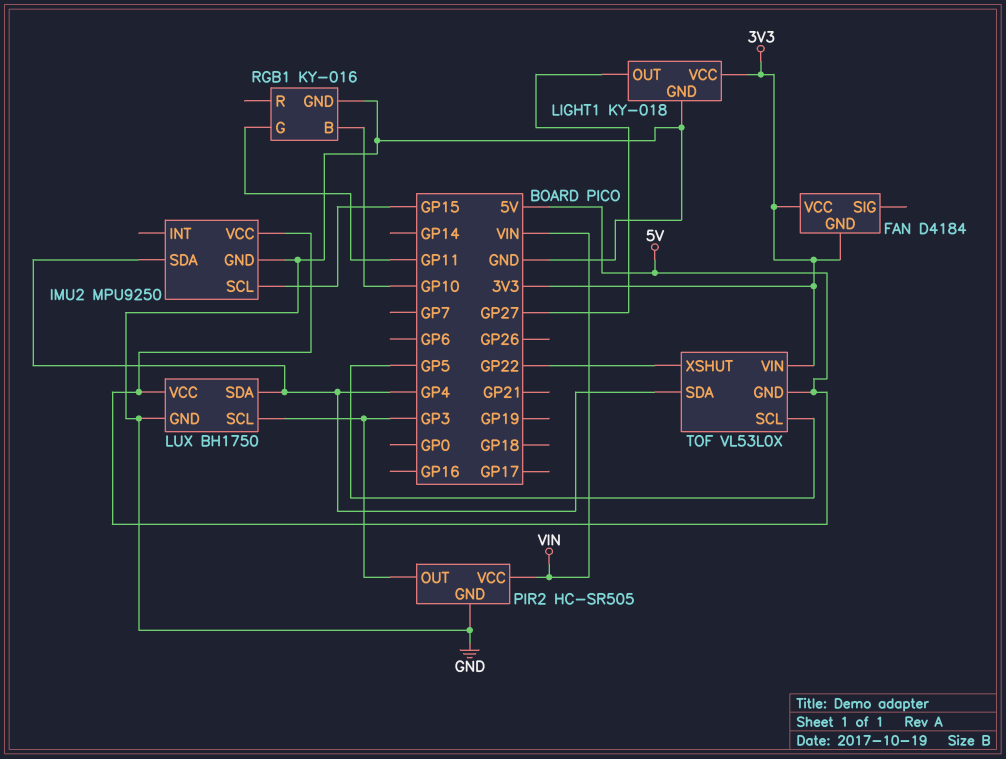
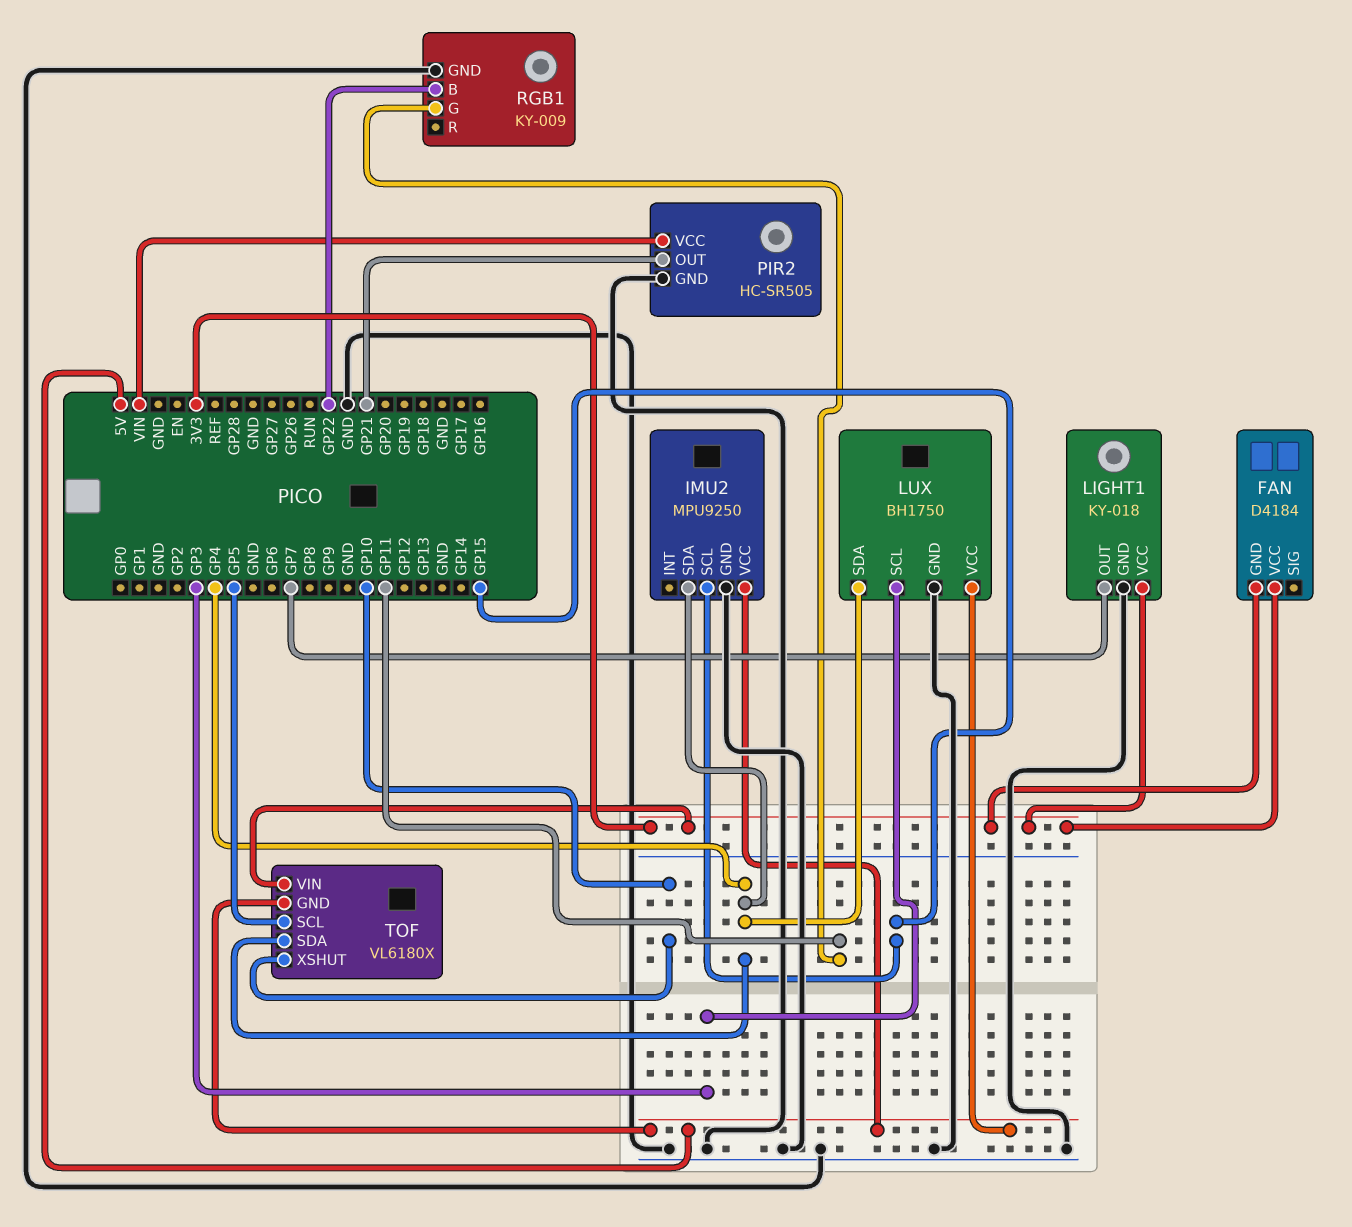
LIGHT1 pin OUT: GP27 -> GP7
PIR2 pin OUT: GP3 -> GP21
RGB1: KY-016 -> KY-009
RGB1 pin B: GP10 -> GP22
TOF: VL53L0X -> VL6180X
TOF pin XSHUT: GP22 -> GP10

